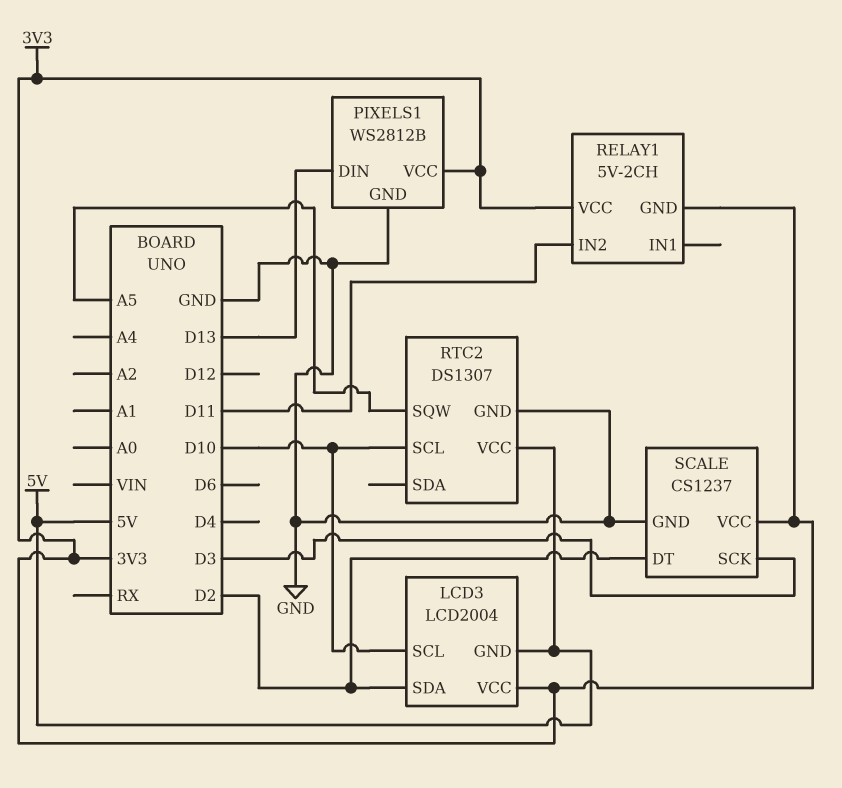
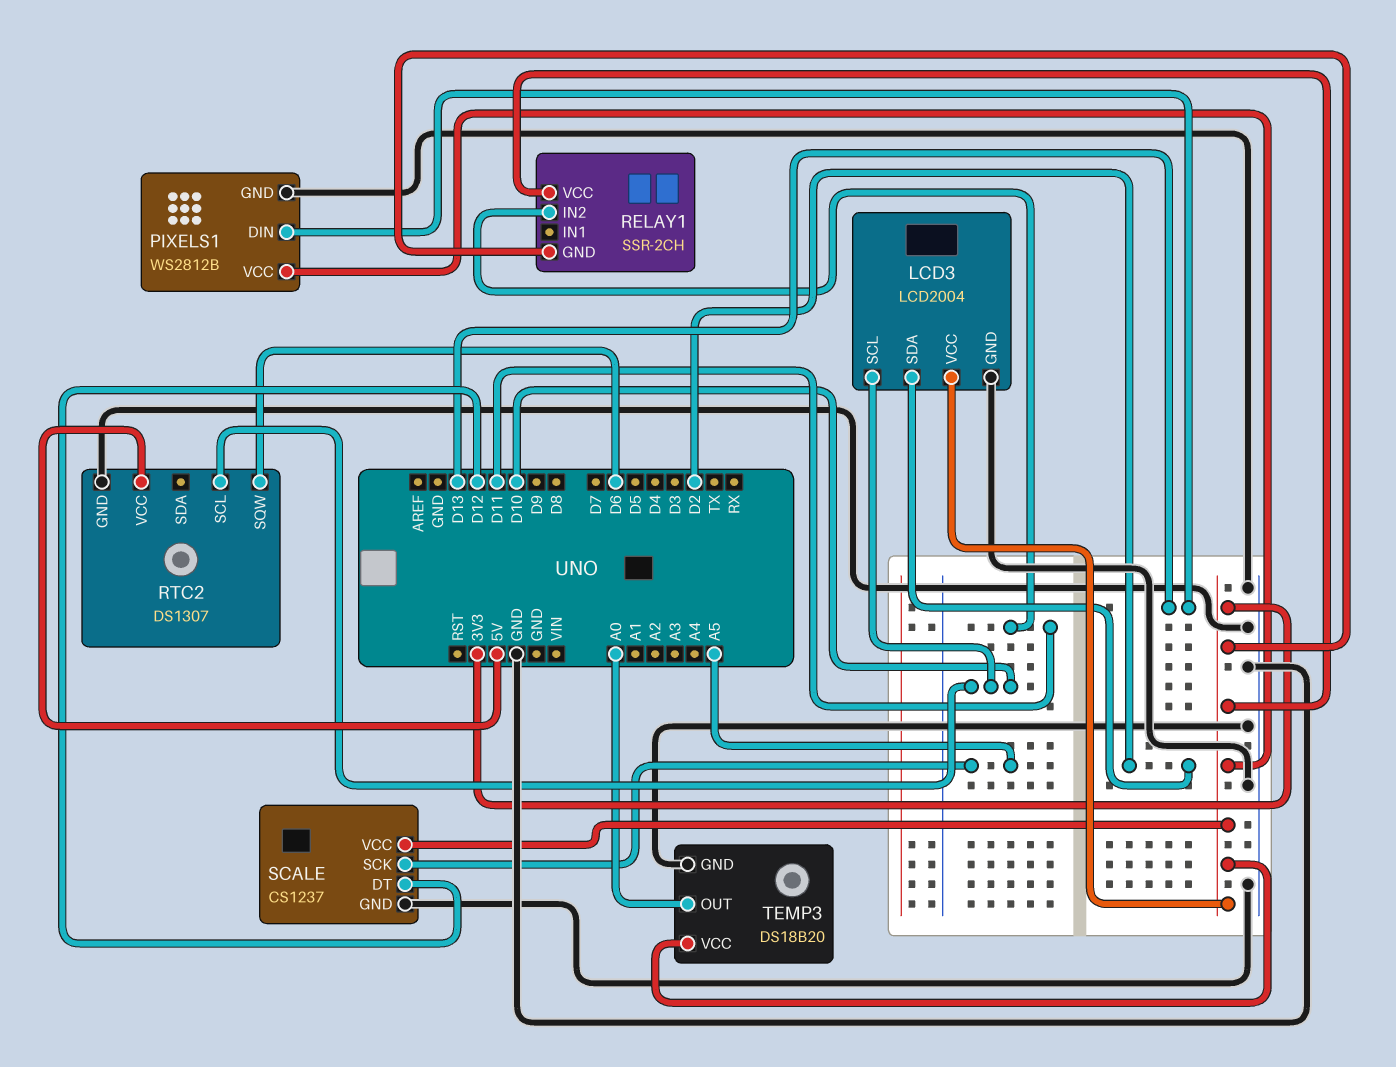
LCD3 pin GND: 5V -> GND
RELAY1: 5V-2CH -> SSR-2CH
RTC2 pin SQW: A5 -> D6
SCALE pin DT: D2 -> D12
SCALE pin SCK: D3 -> A5
TEMP3: none -> DS18B20
TEMP3 pin GND: none -> GND
TEMP3 pin OUT: none -> A0
TEMP3 pin VCC: none -> 3V3

